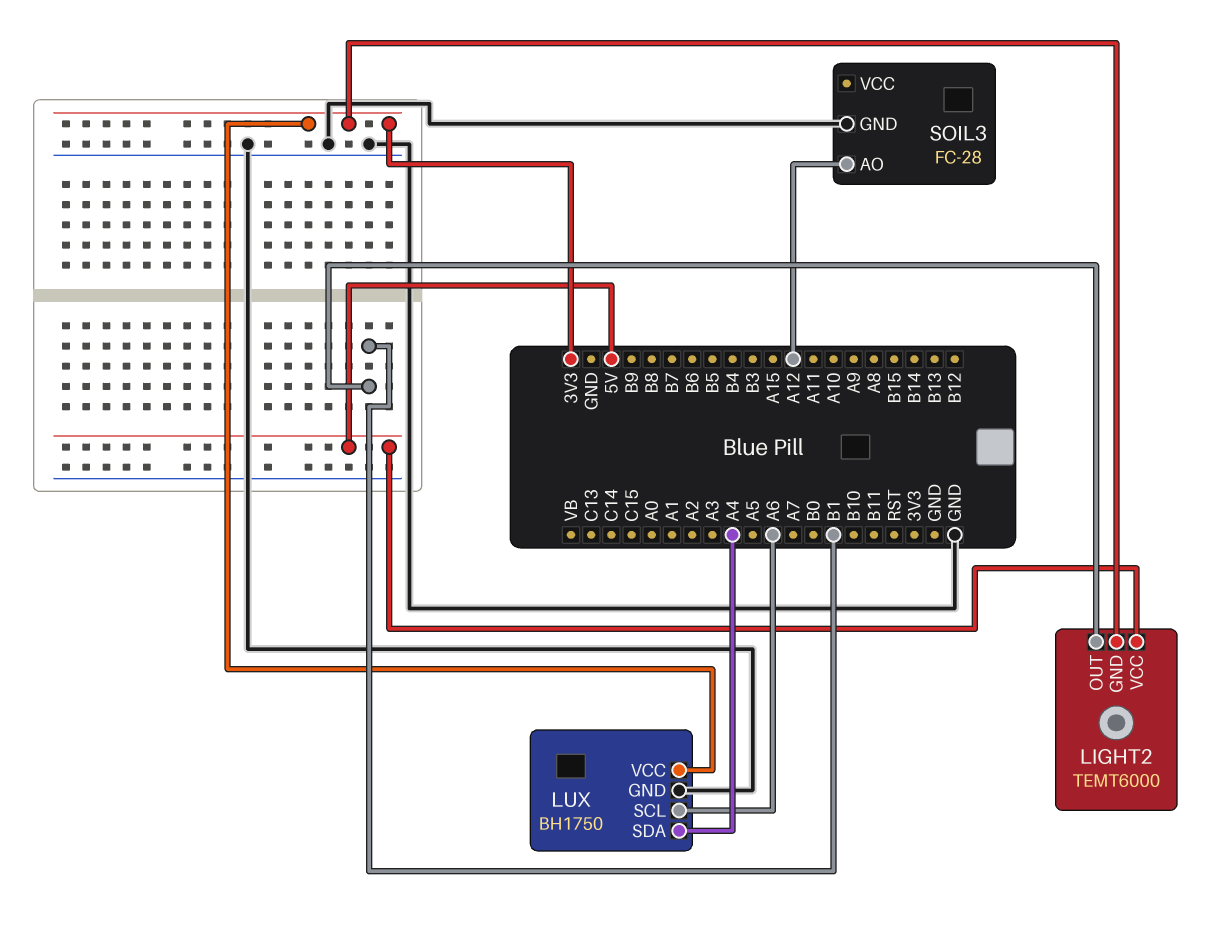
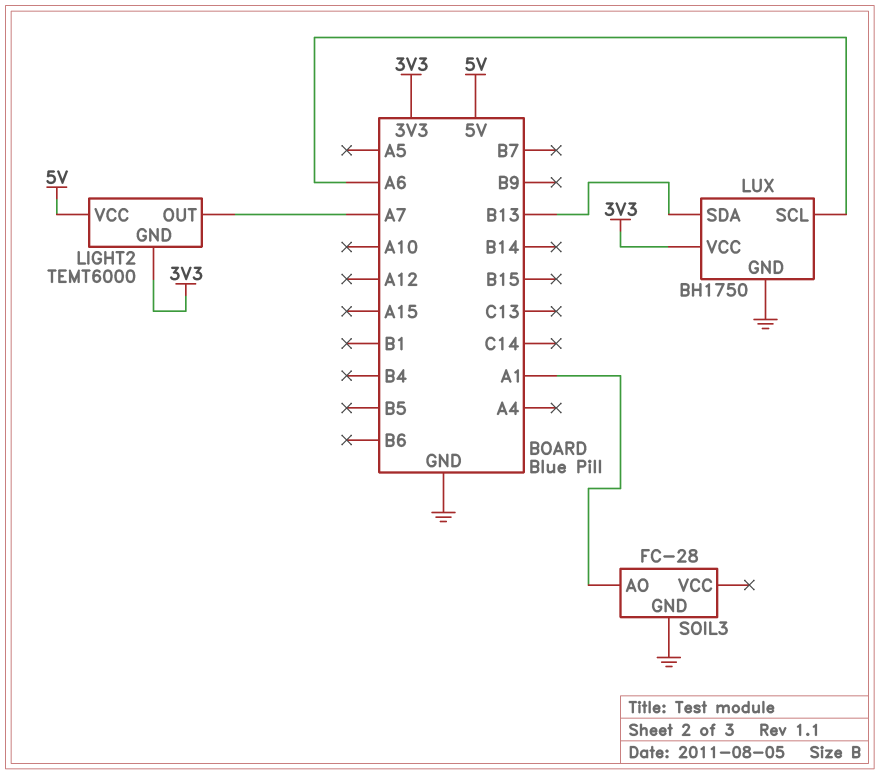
LIGHT2 pin OUT: B1 -> A7
LUX pin SDA: A4 -> B13
SOIL3 pin AO: A12 -> A1

